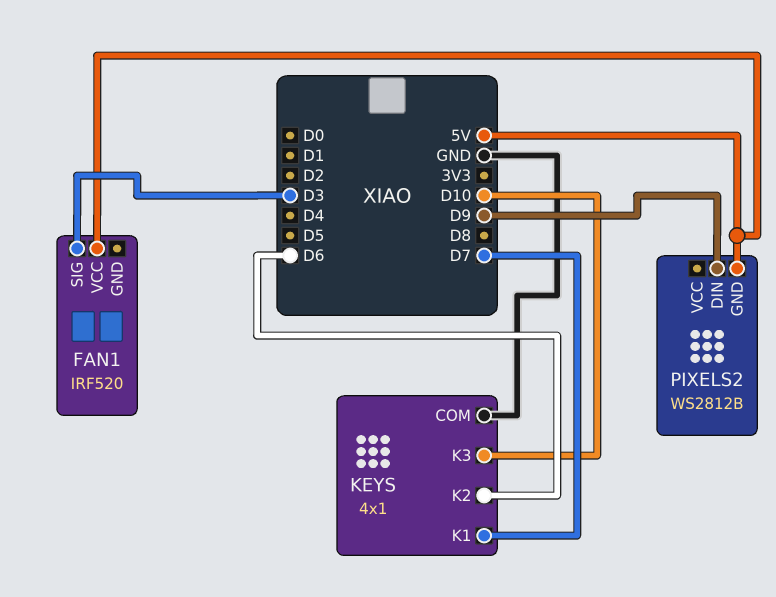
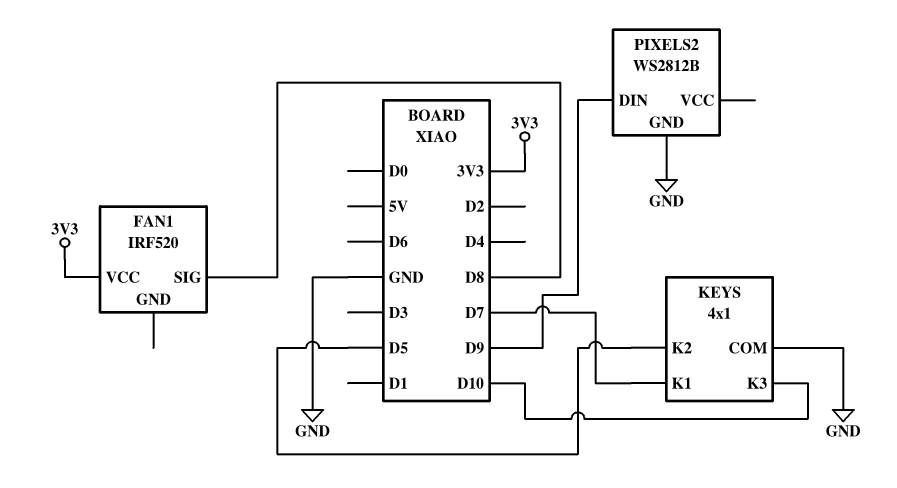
FAN1 pin SIG: D3 -> D8
FAN1 pin VCC: 5V -> 3V3
KEYS pin K2: D6 -> D5
PIXELS2 pin GND: 5V -> GND

